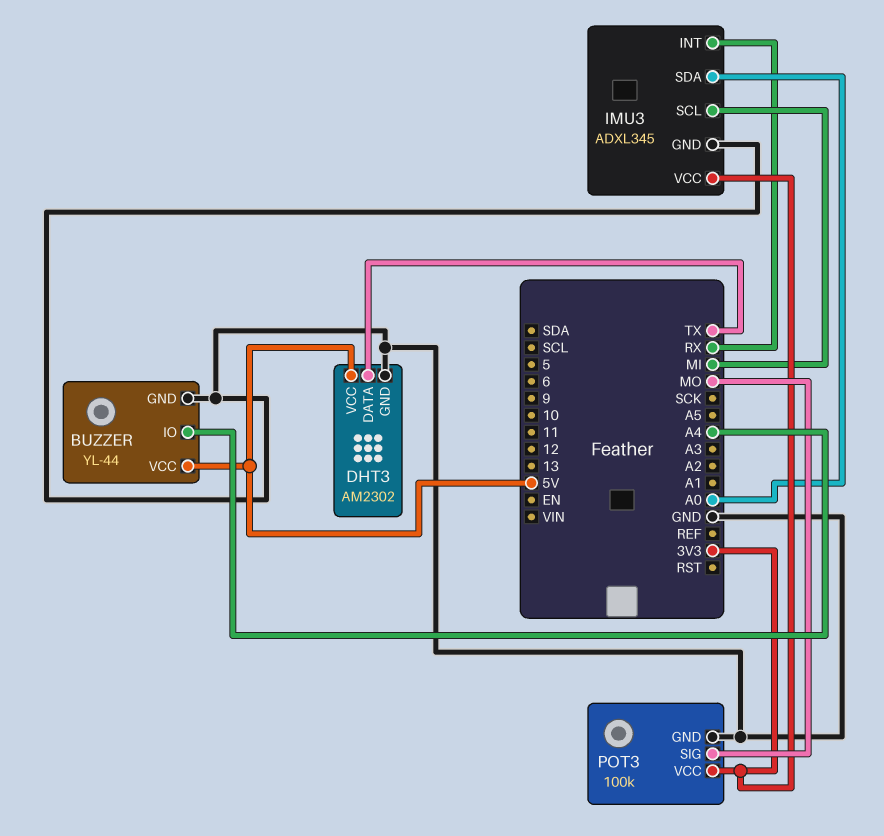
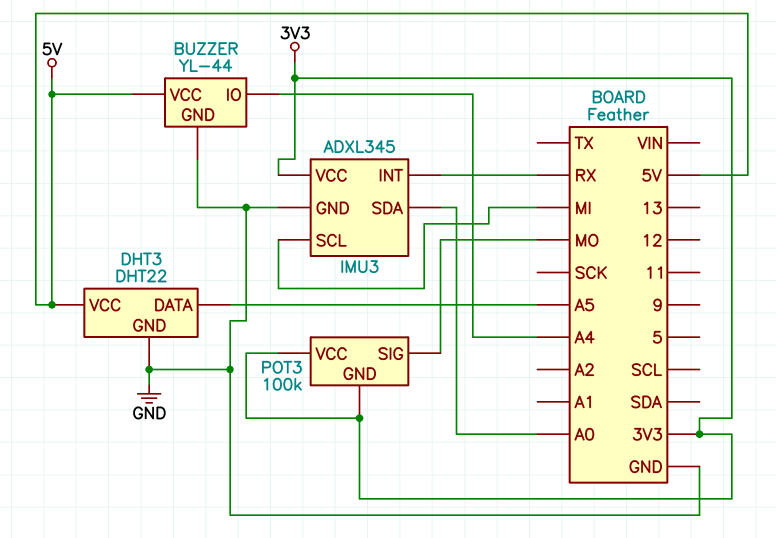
DHT3: AM2302 -> DHT22
DHT3 pin DATA: TX -> A5
POT3 pin GND: GND -> 3V3

